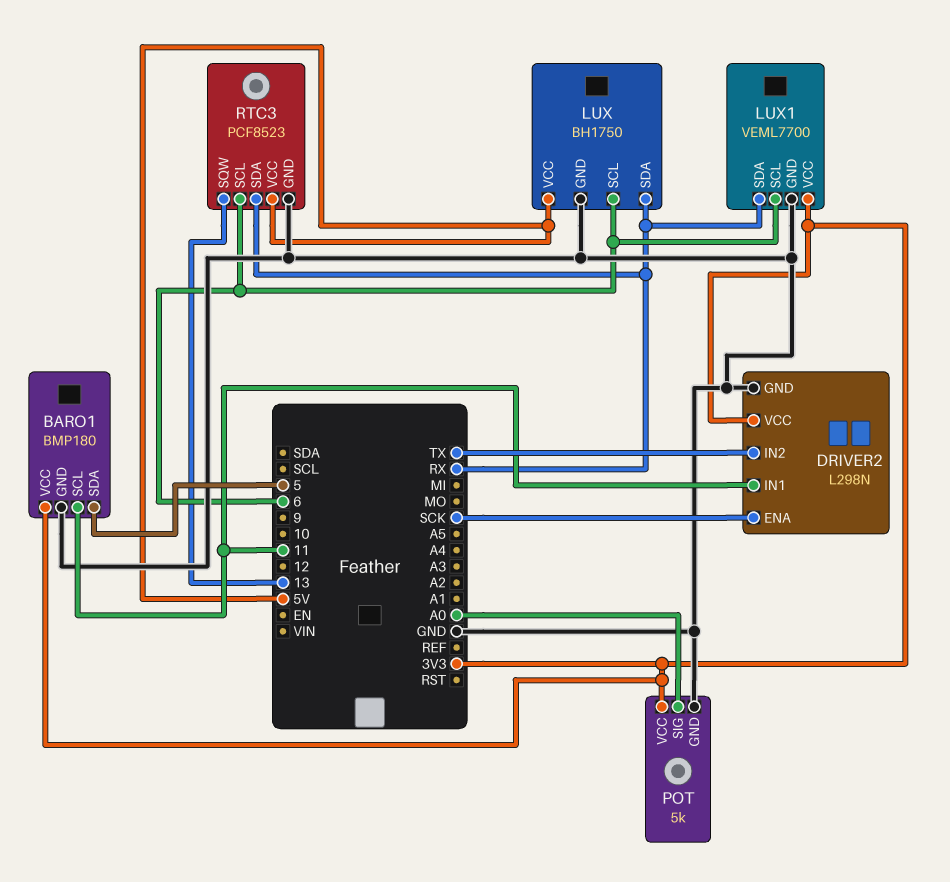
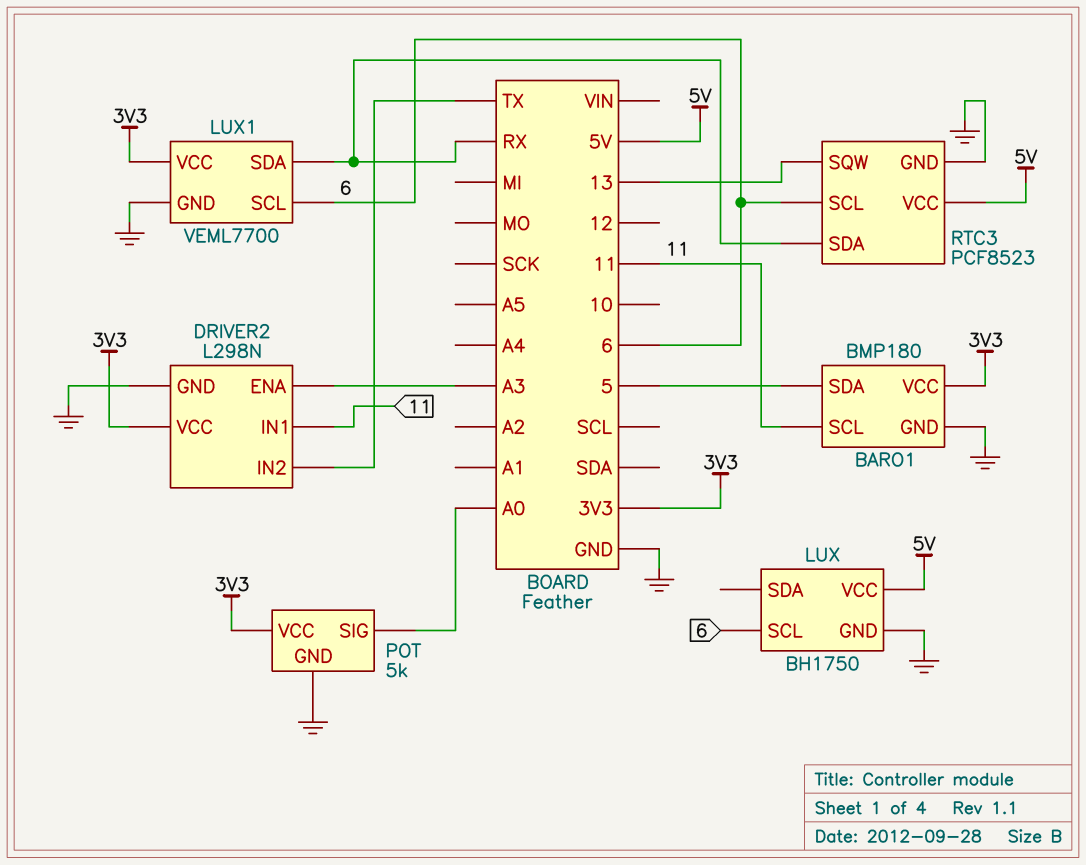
DRIVER2 pin ENA: SCK -> A3
LUX pin SDA: RX -> none

